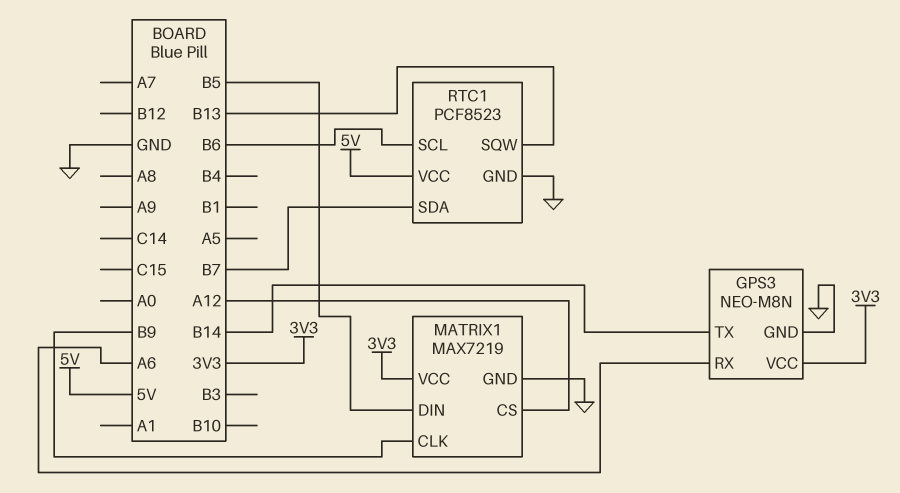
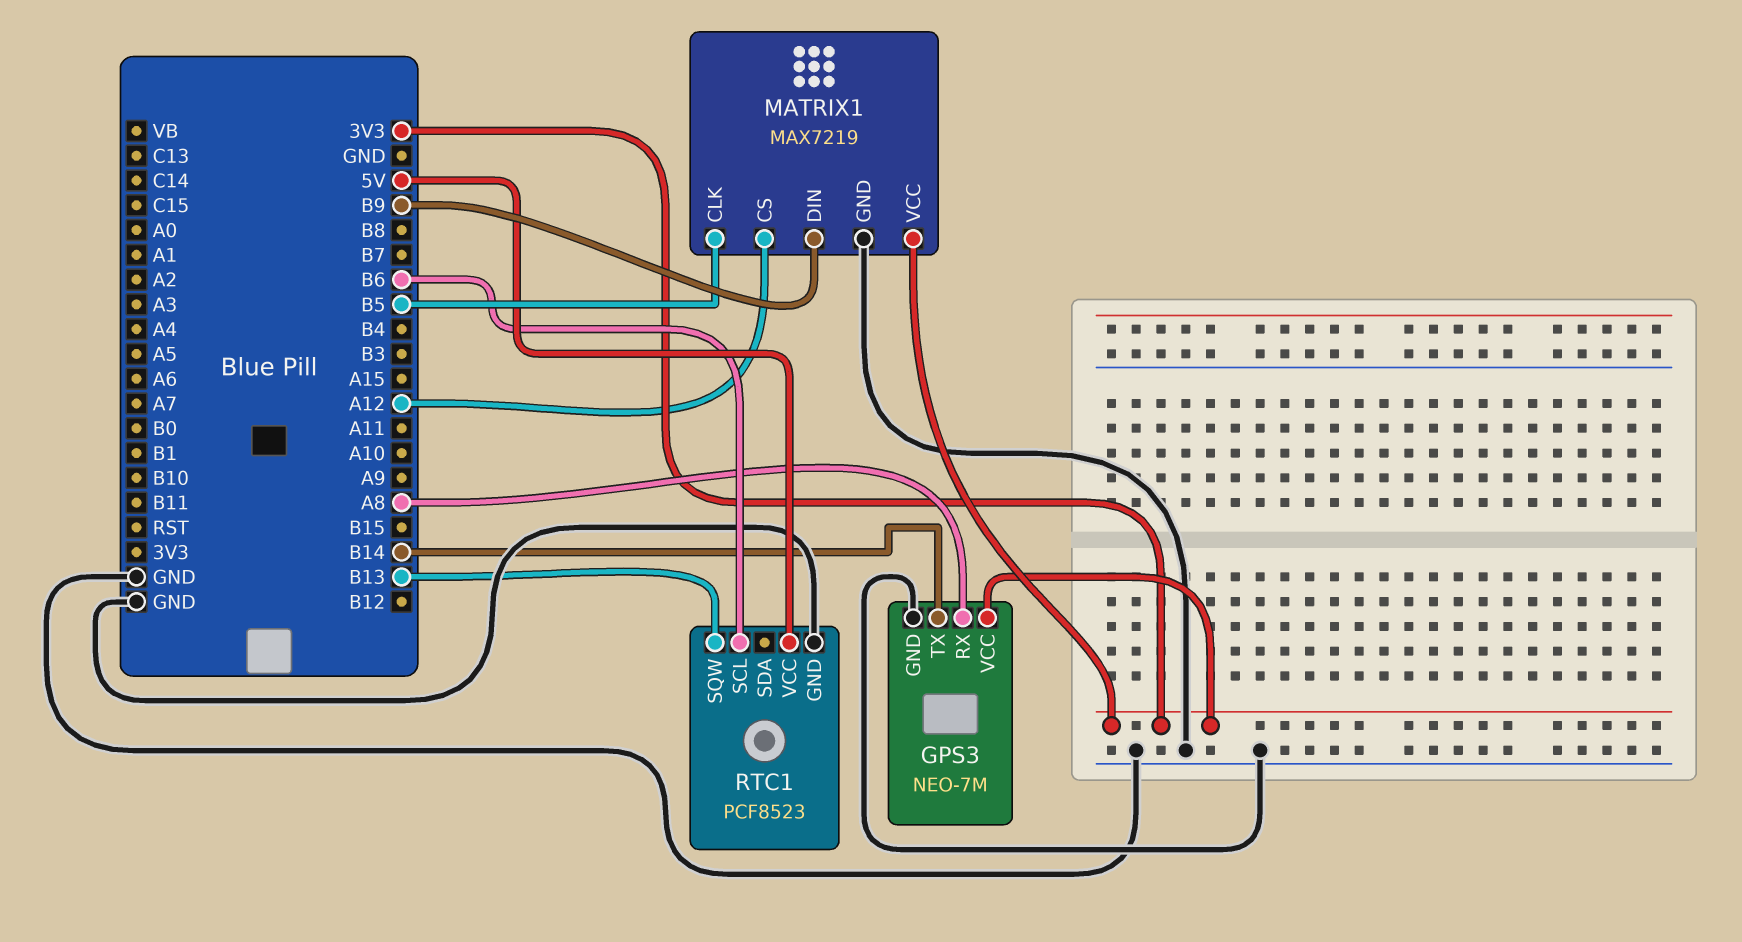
GPS3: NEO-M8N -> NEO-7M
GPS3 pin RX: A6 -> A8
MATRIX1 pin CLK: B9 -> B5
MATRIX1 pin DIN: B5 -> B9
RTC1 pin SDA: B7 -> none

